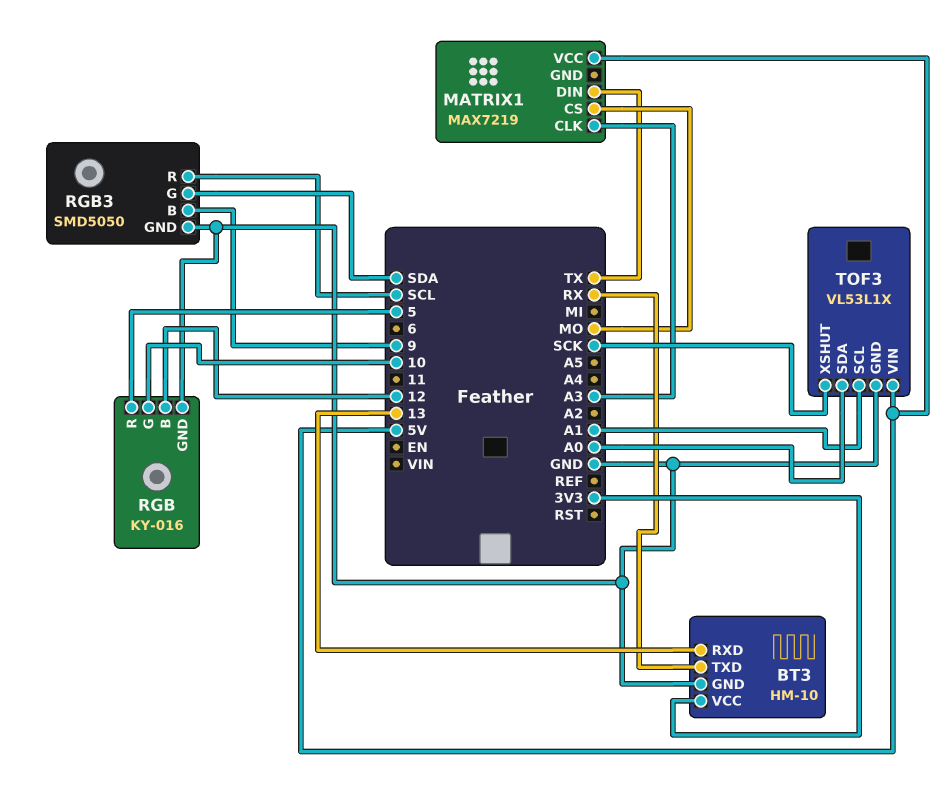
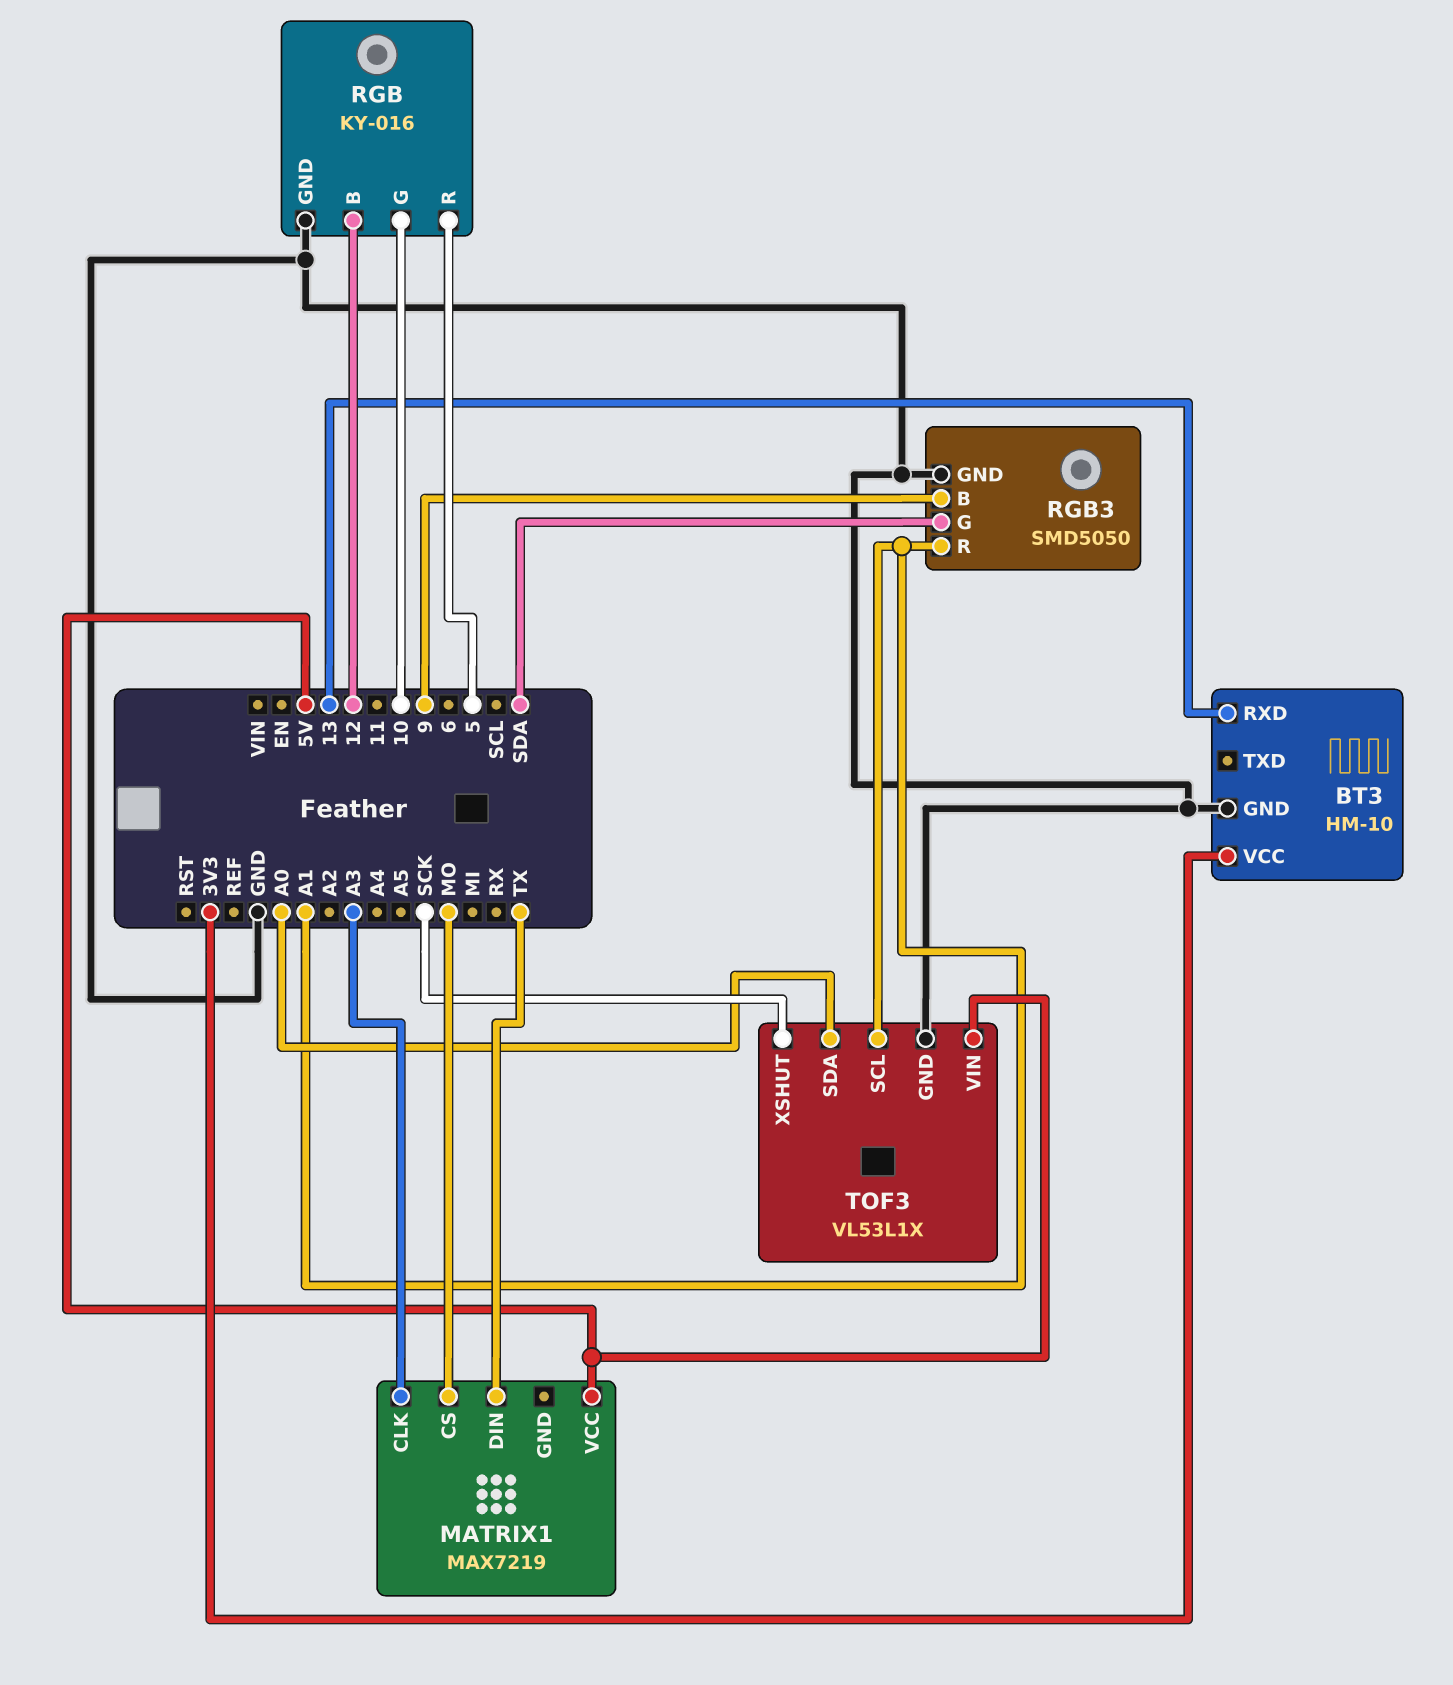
BT3 pin TXD: RX -> none
RGB3 pin R: SCL -> A1

